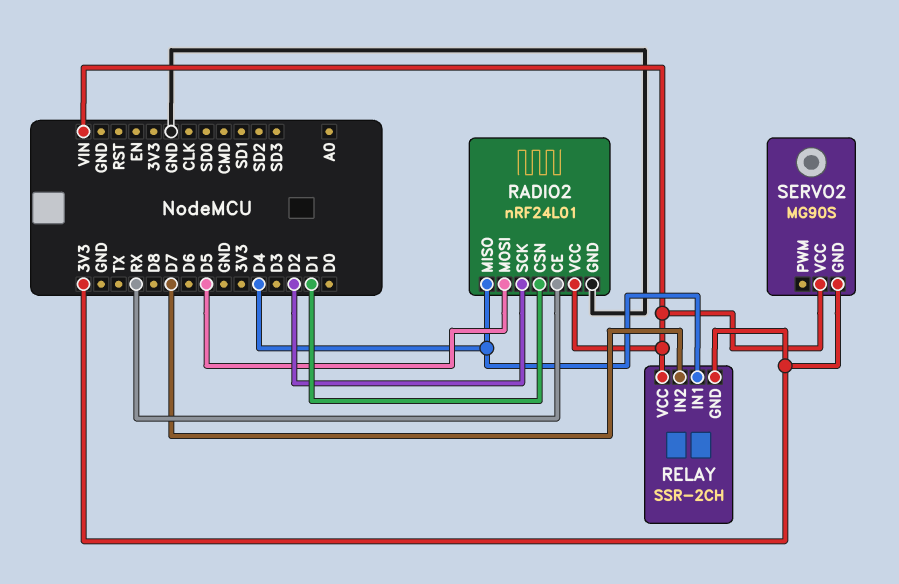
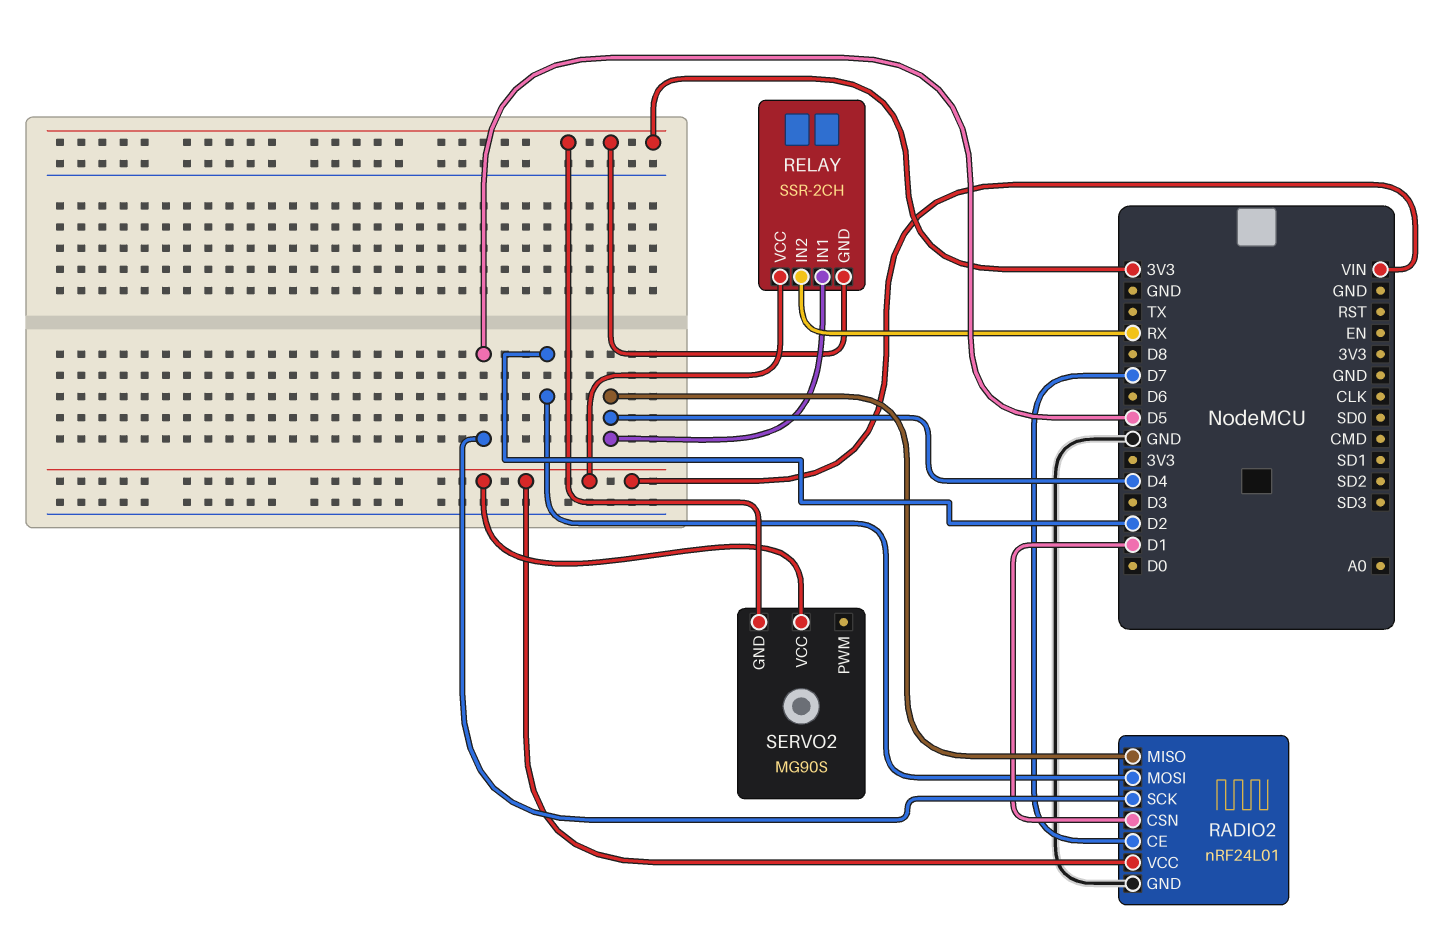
RADIO2 pin CE: RX -> D7
RADIO2 pin MOSI: D5 -> D2
RADIO2 pin SCK: D2 -> D5
RELAY pin IN2: D7 -> RX

